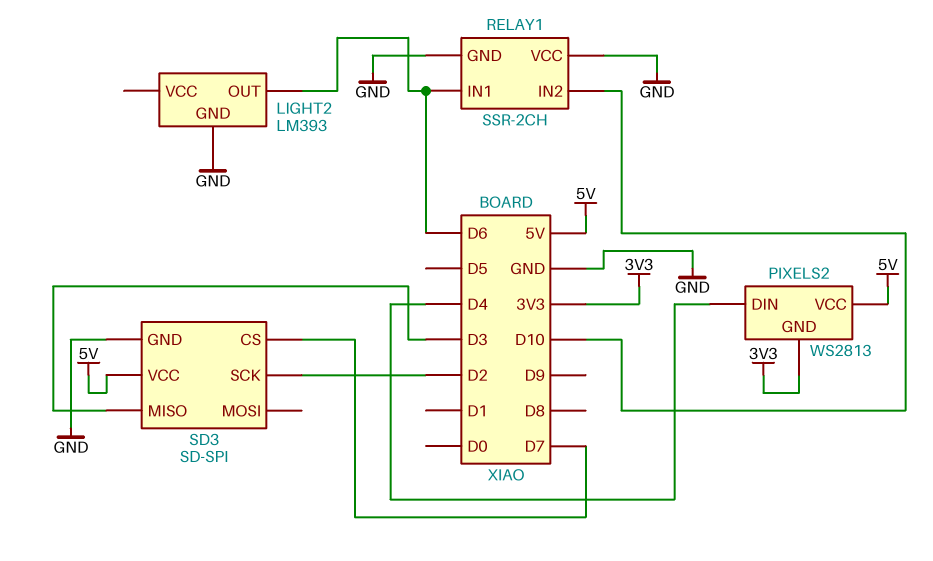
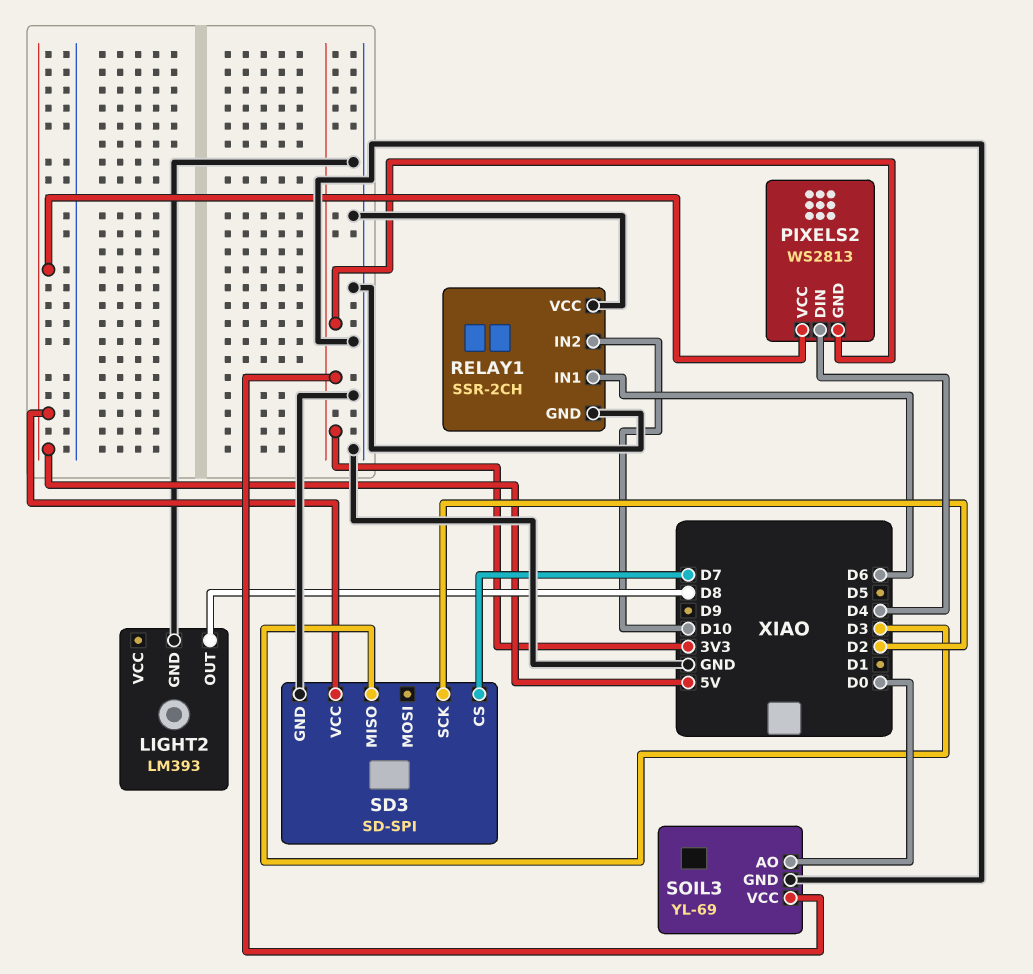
LIGHT2 pin OUT: D6 -> D8
SOIL3: none -> YL-69
SOIL3 pin AO: none -> D0
SOIL3 pin GND: none -> GND
SOIL3 pin VCC: none -> 3V3

